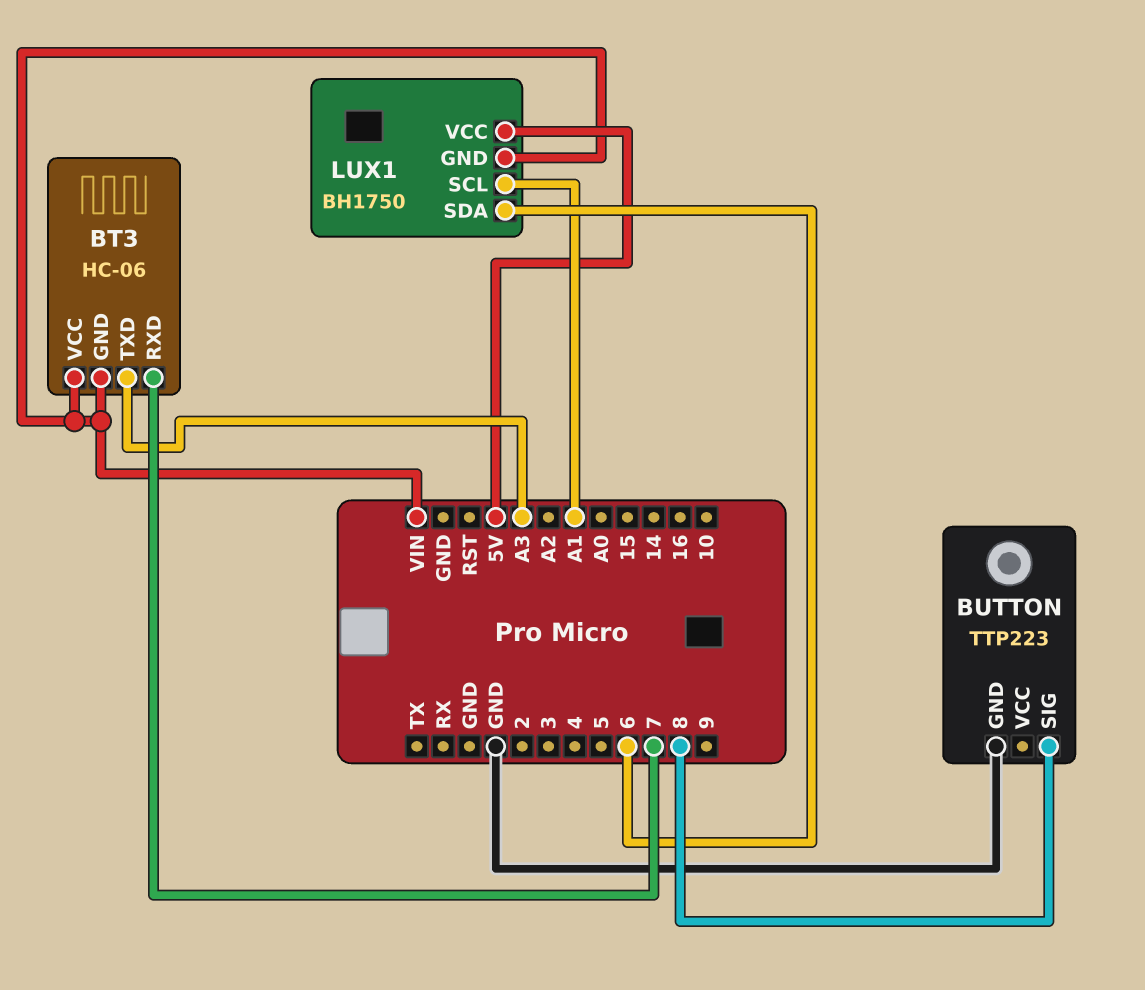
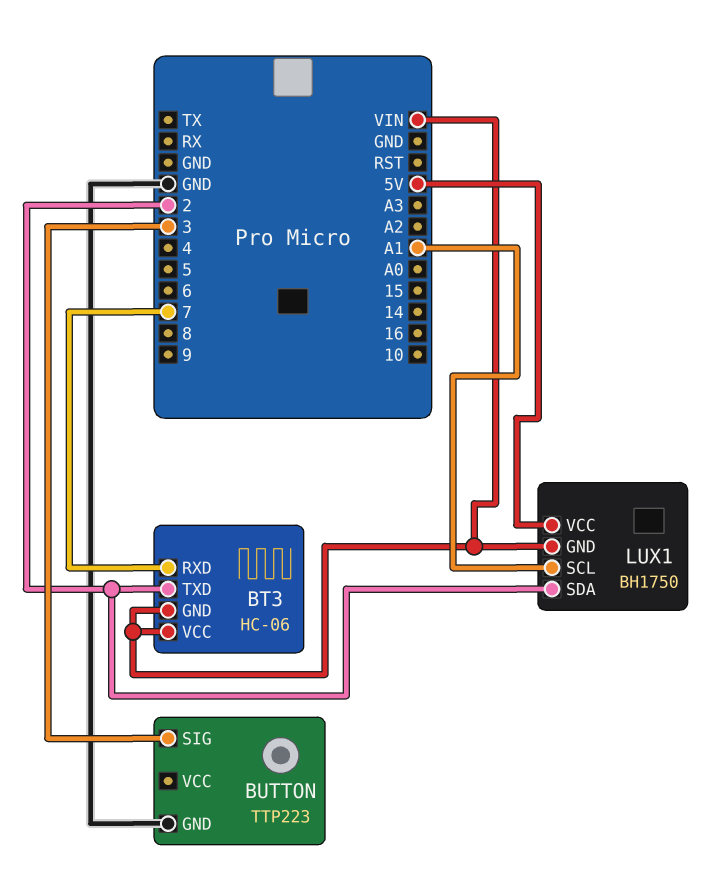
BT3 pin TXD: A3 -> 2
BUTTON pin SIG: 8 -> 3
LUX1 pin SDA: 6 -> 2

